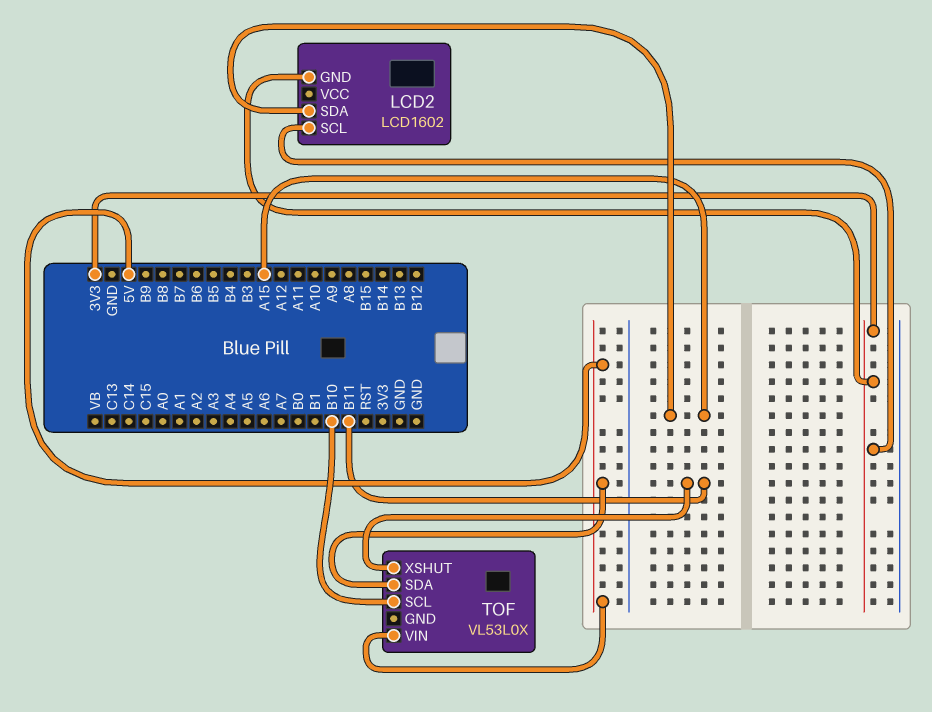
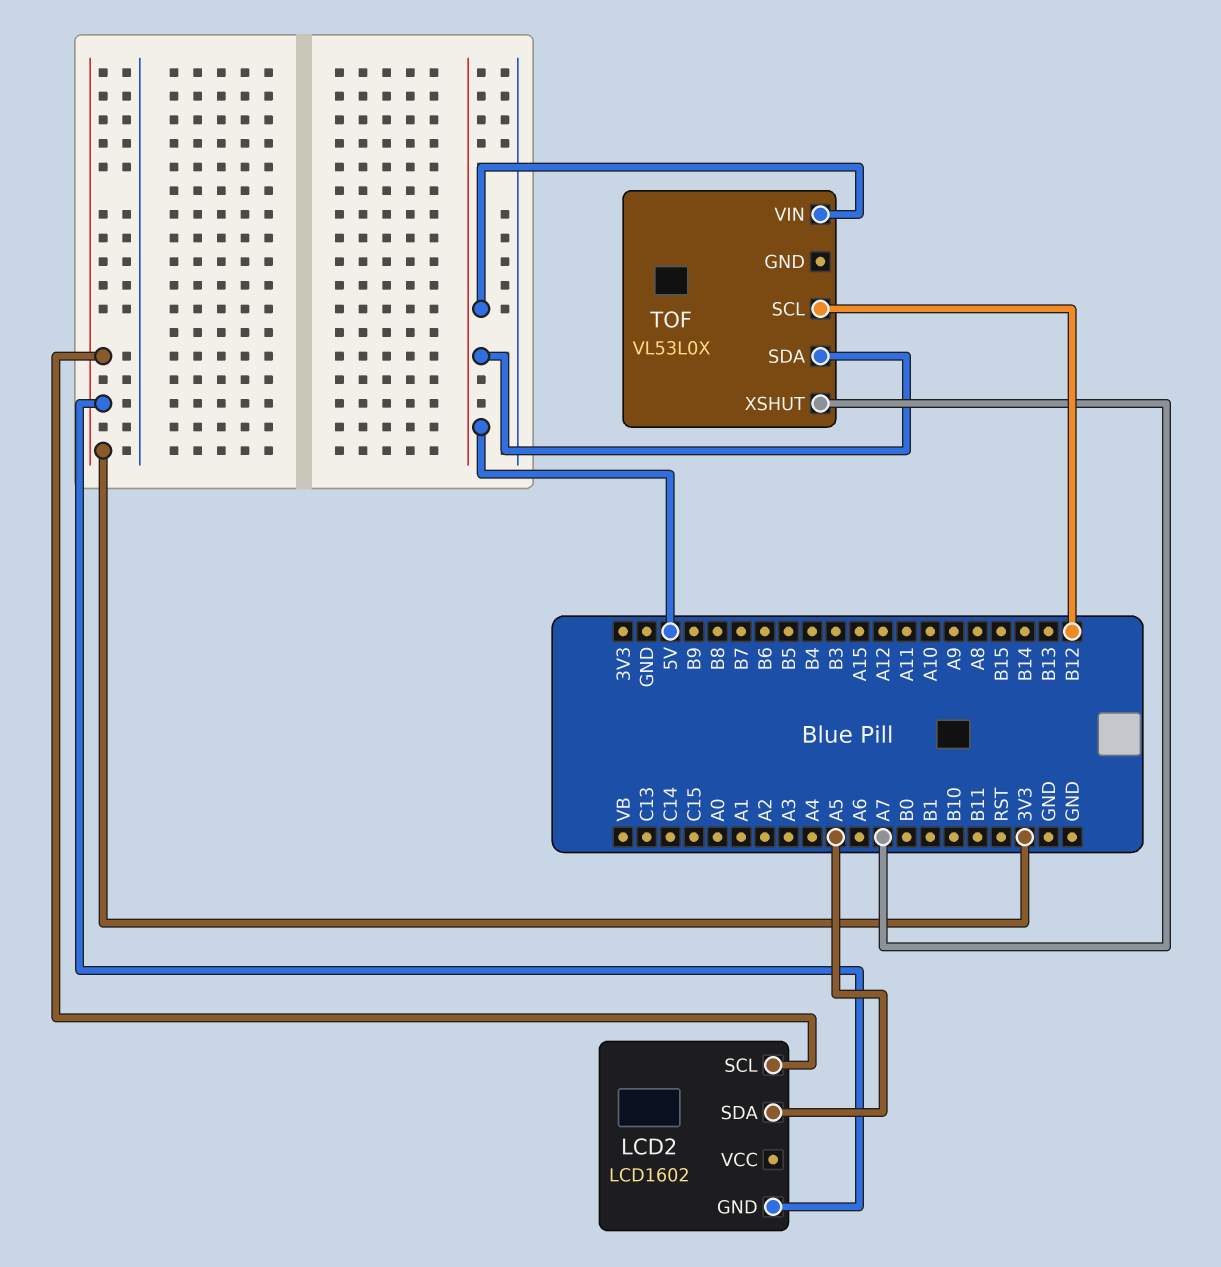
LCD2 pin SDA: A15 -> A5
TOF pin SCL: B10 -> B12
TOF pin XSHUT: B11 -> A7

